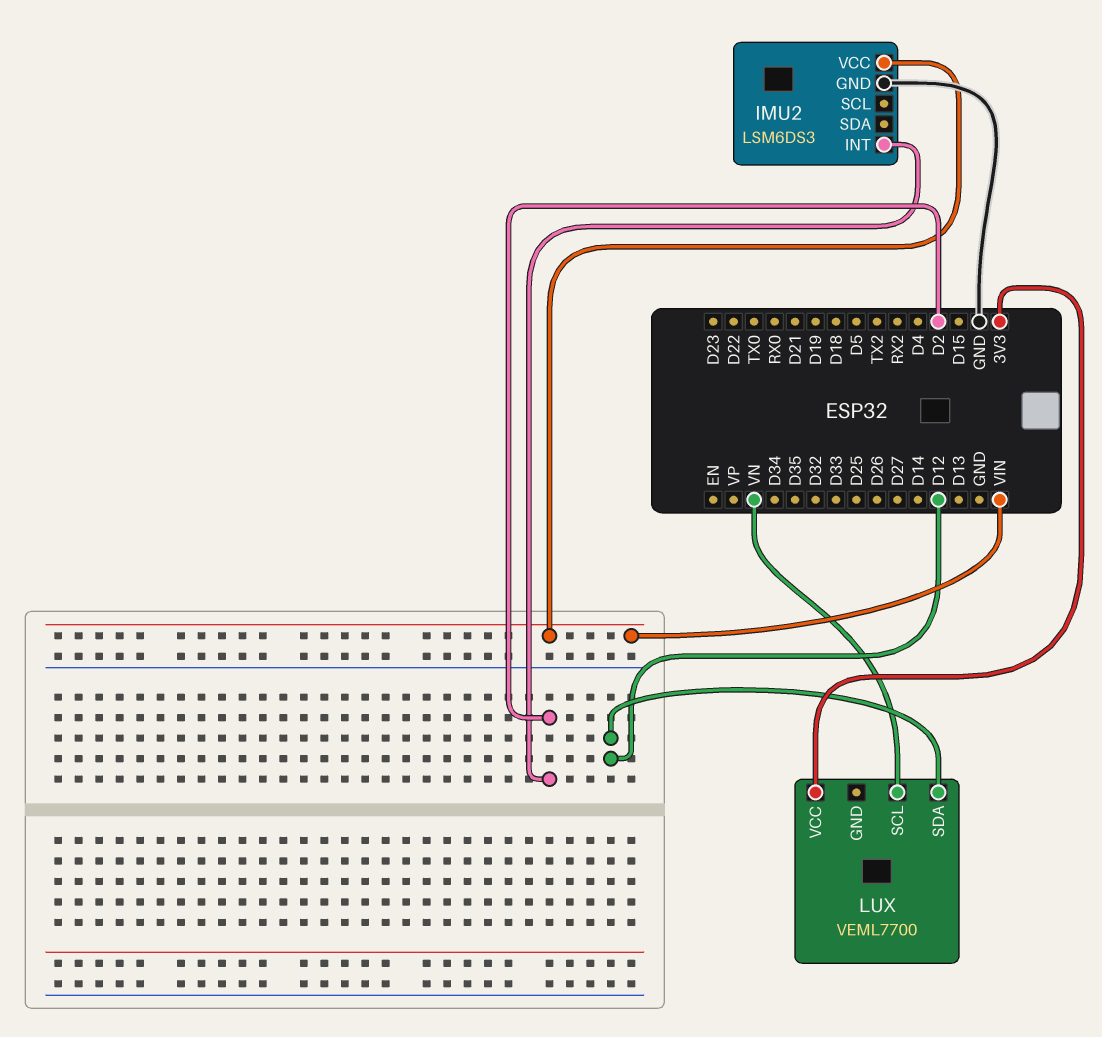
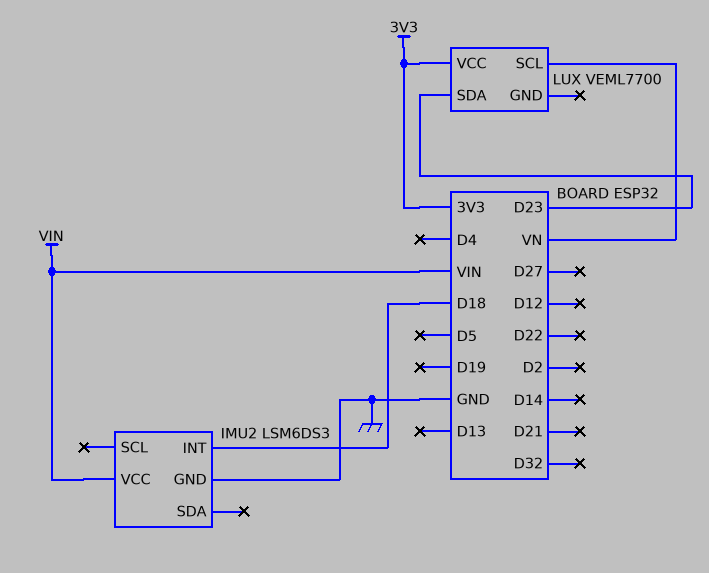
IMU2 pin INT: D2 -> D18
LUX pin SDA: D12 -> D23

